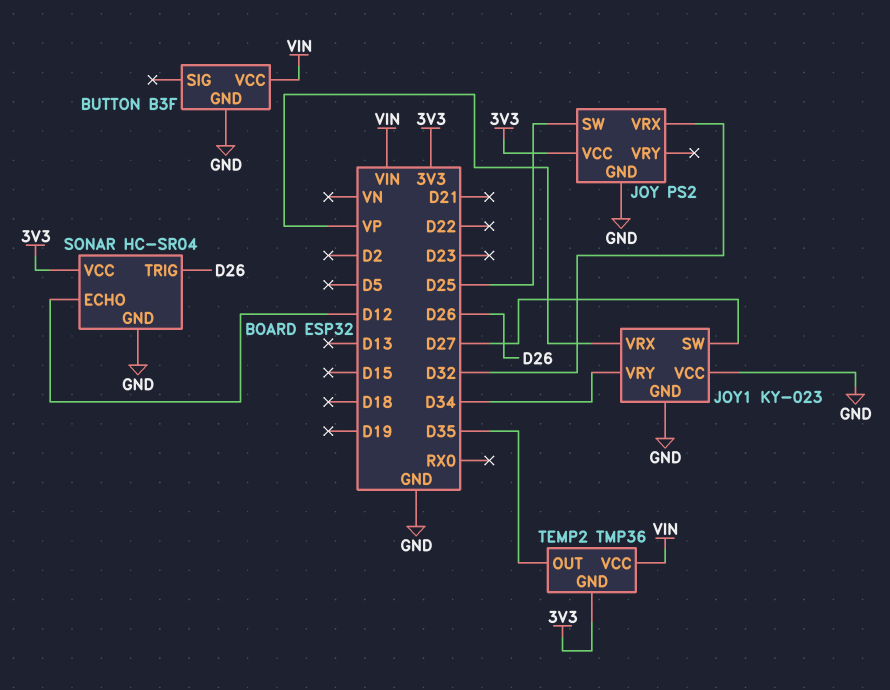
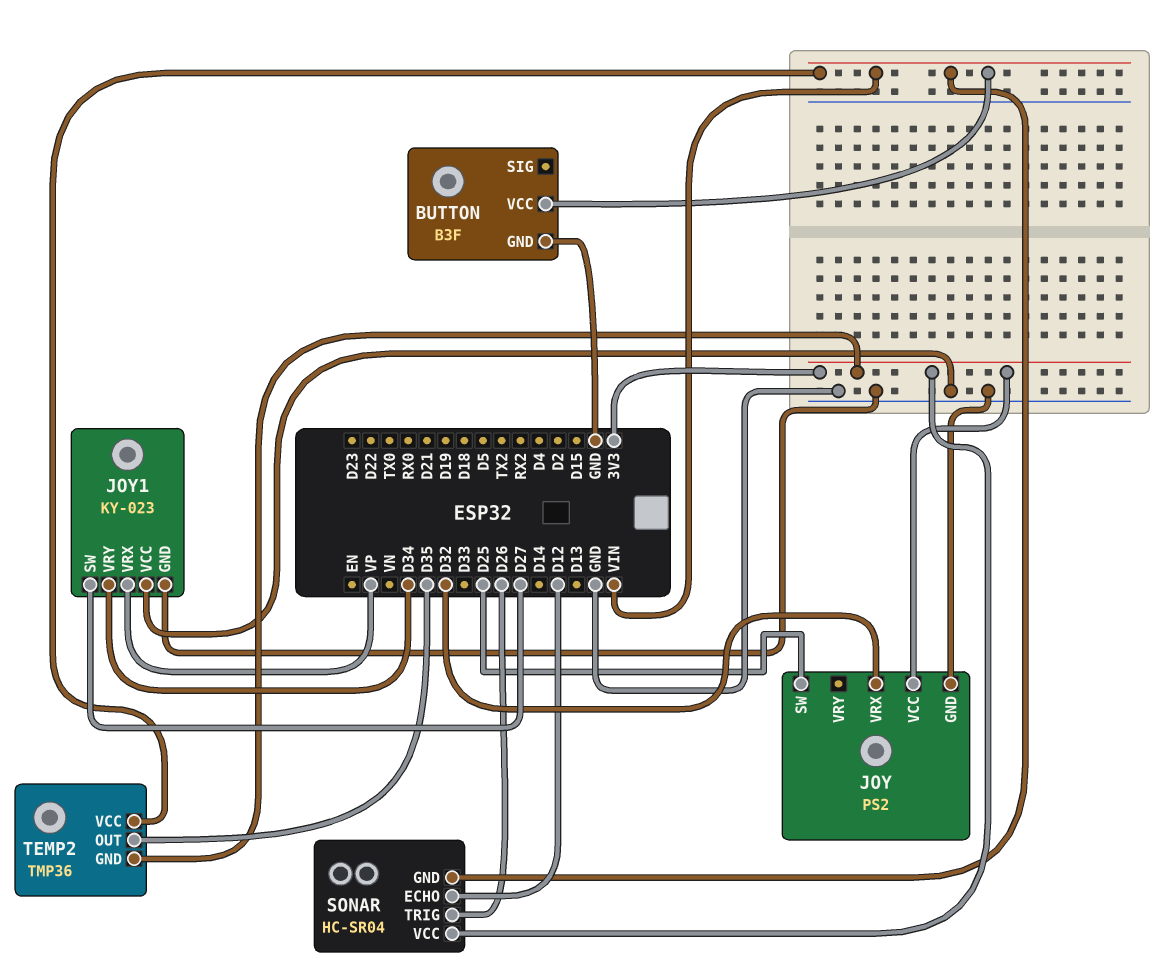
SONAR pin GND: GND -> VIN

